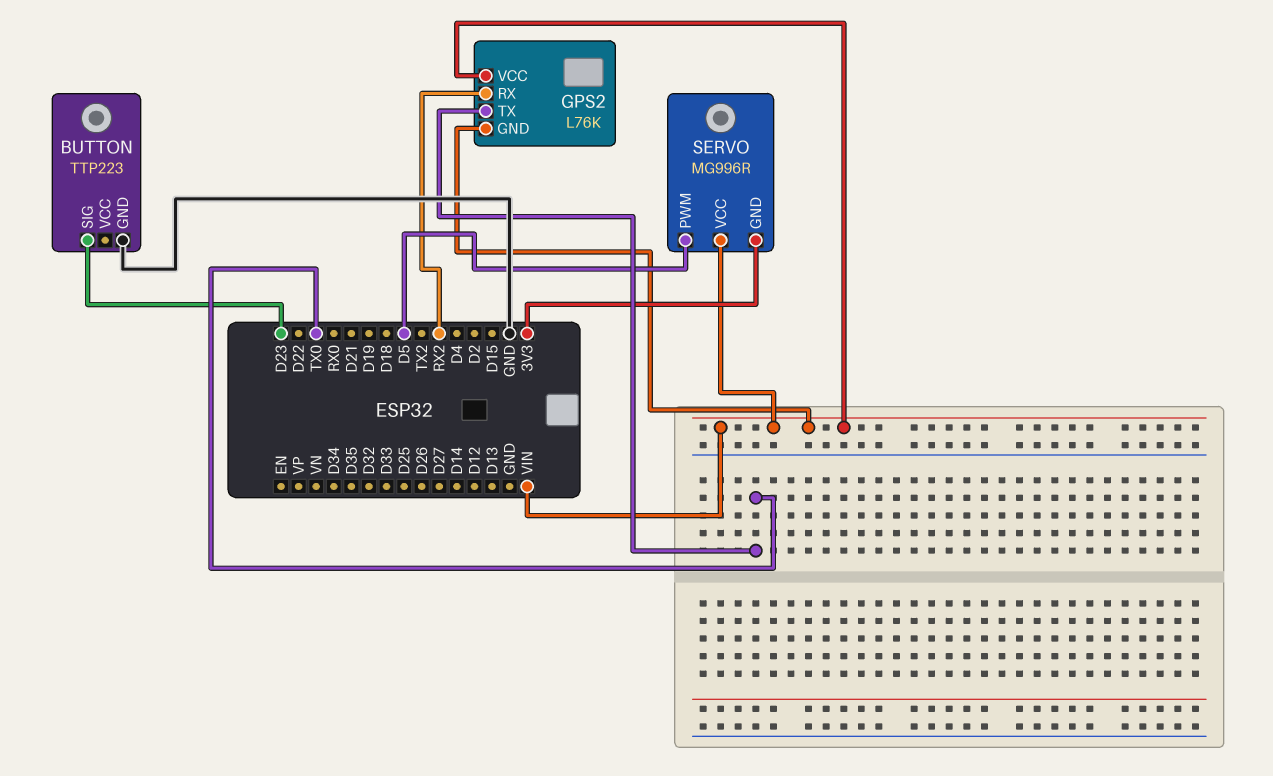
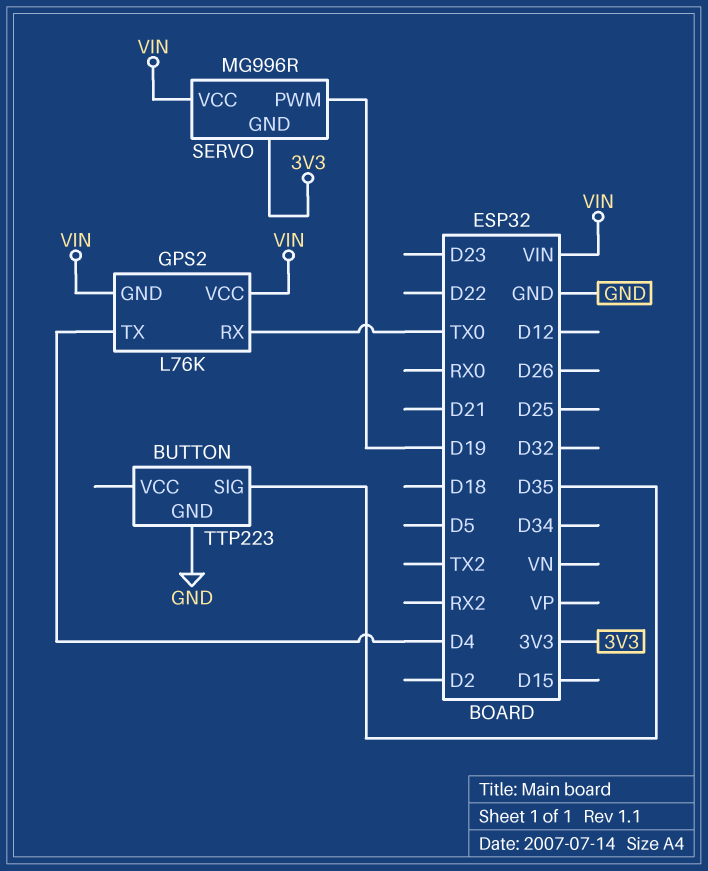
BUTTON pin SIG: D23 -> D35
GPS2 pin RX: RX2 -> TX0
GPS2 pin TX: TX0 -> D4
SERVO pin PWM: D5 -> D19

